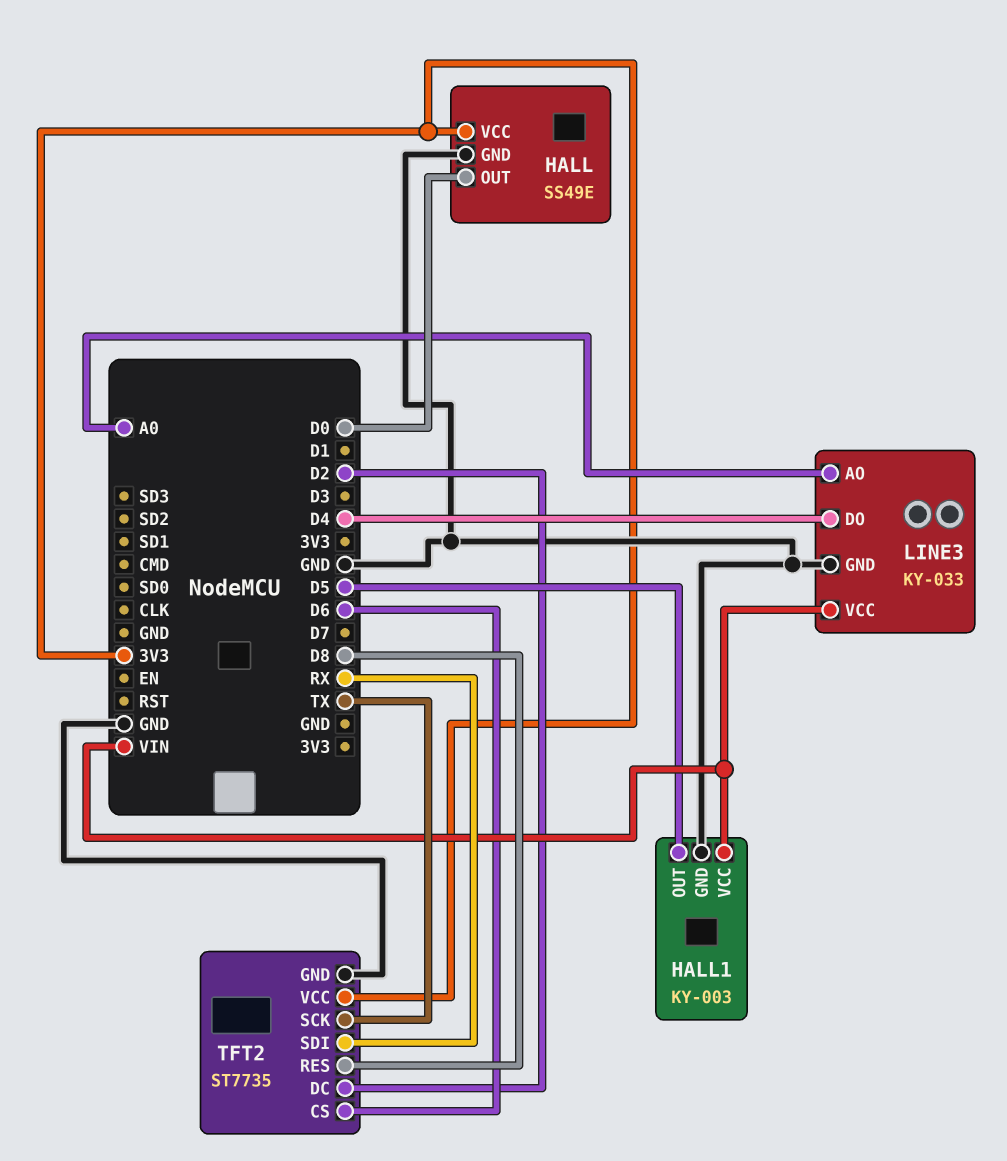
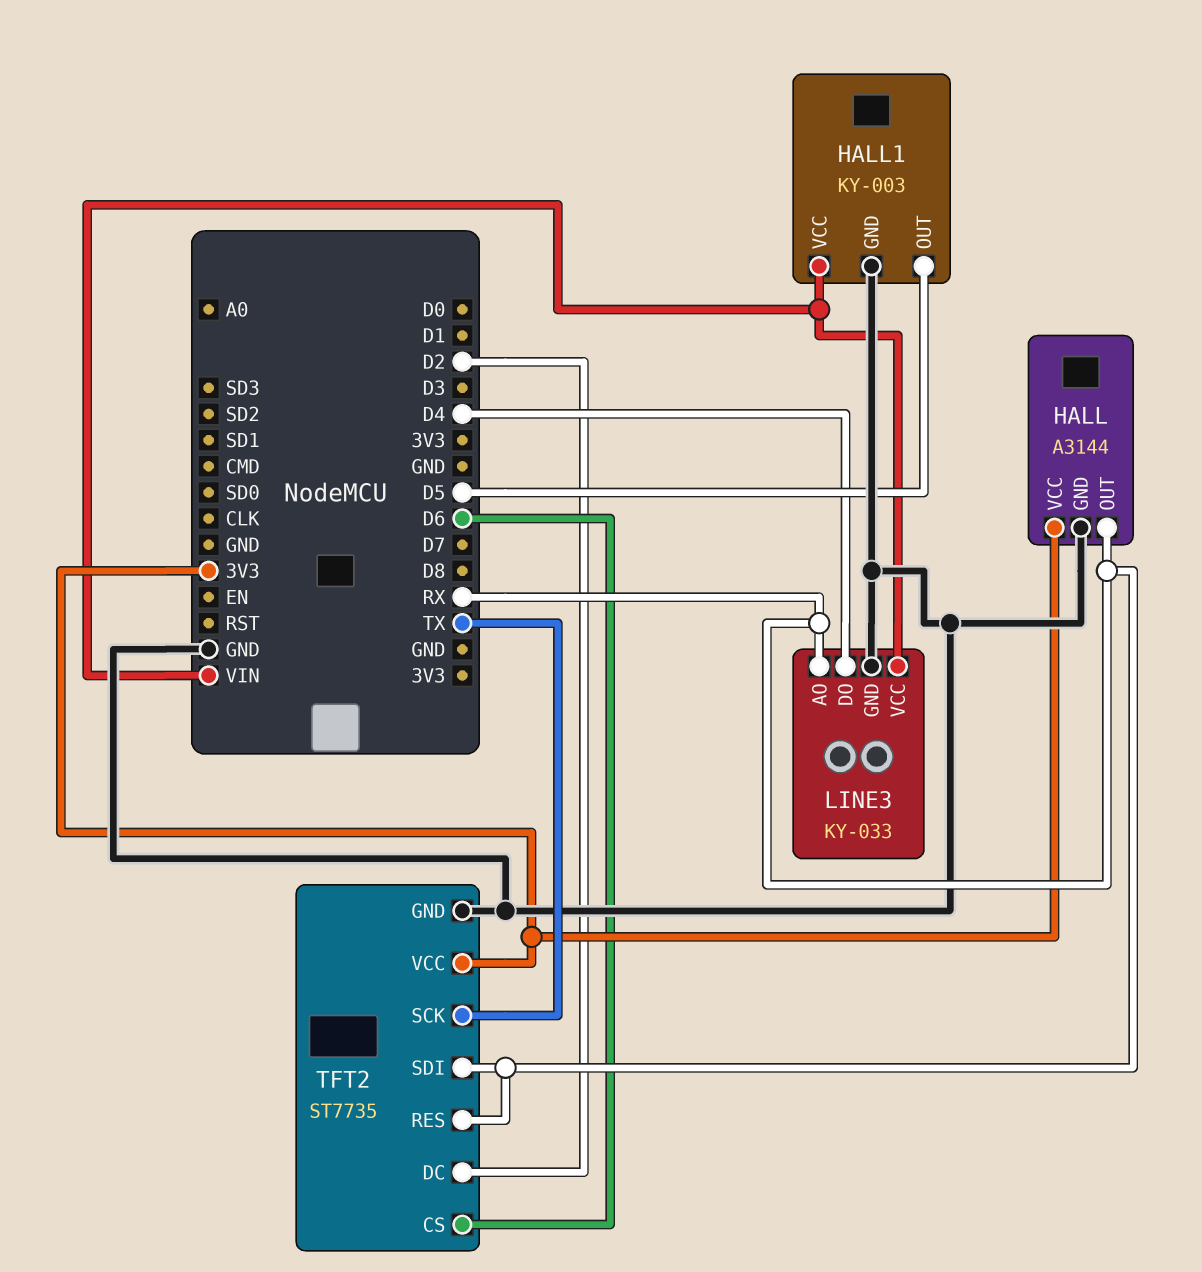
HALL: SS49E -> A3144
HALL pin OUT: D0 -> RX
LINE3 pin AO: A0 -> RX
TFT2 pin RES: D8 -> RX

